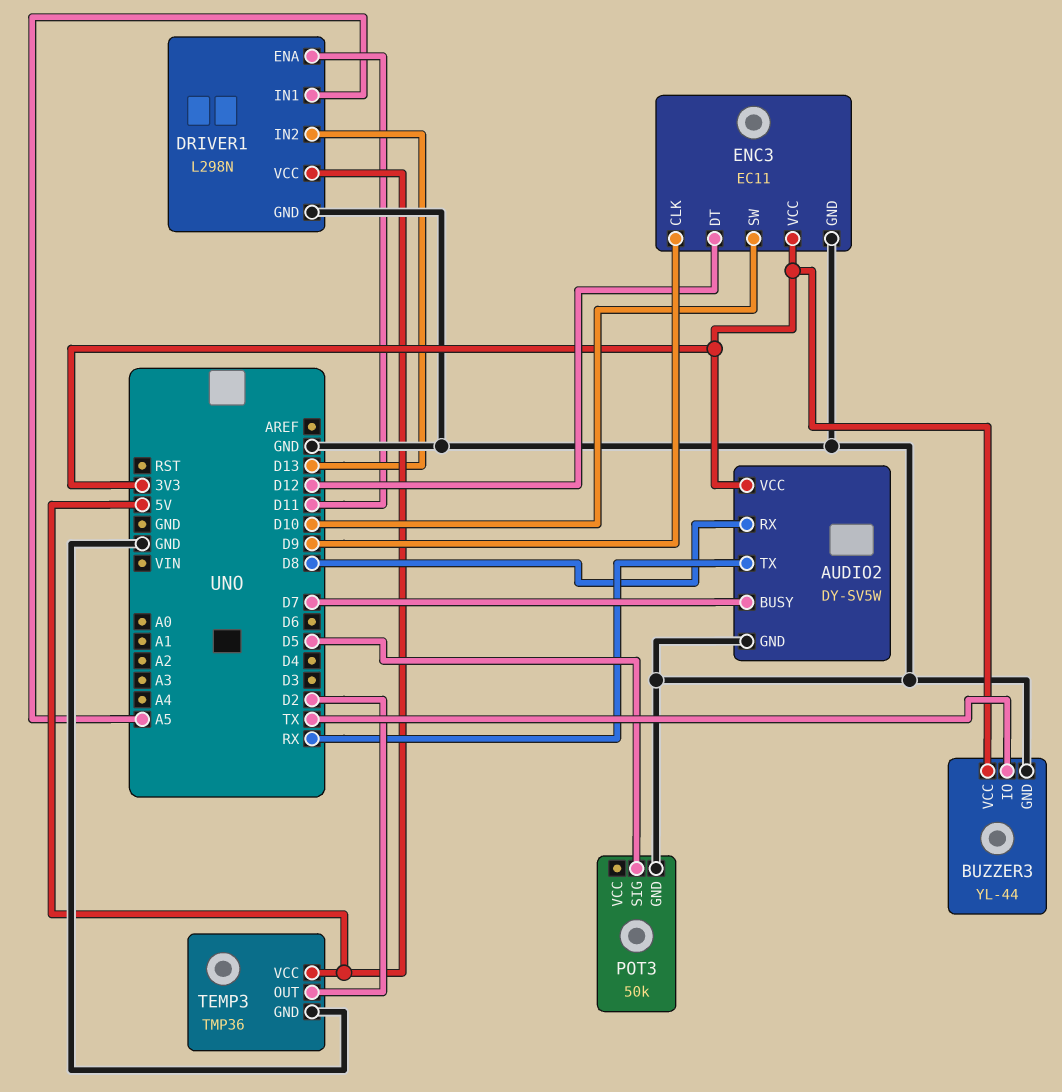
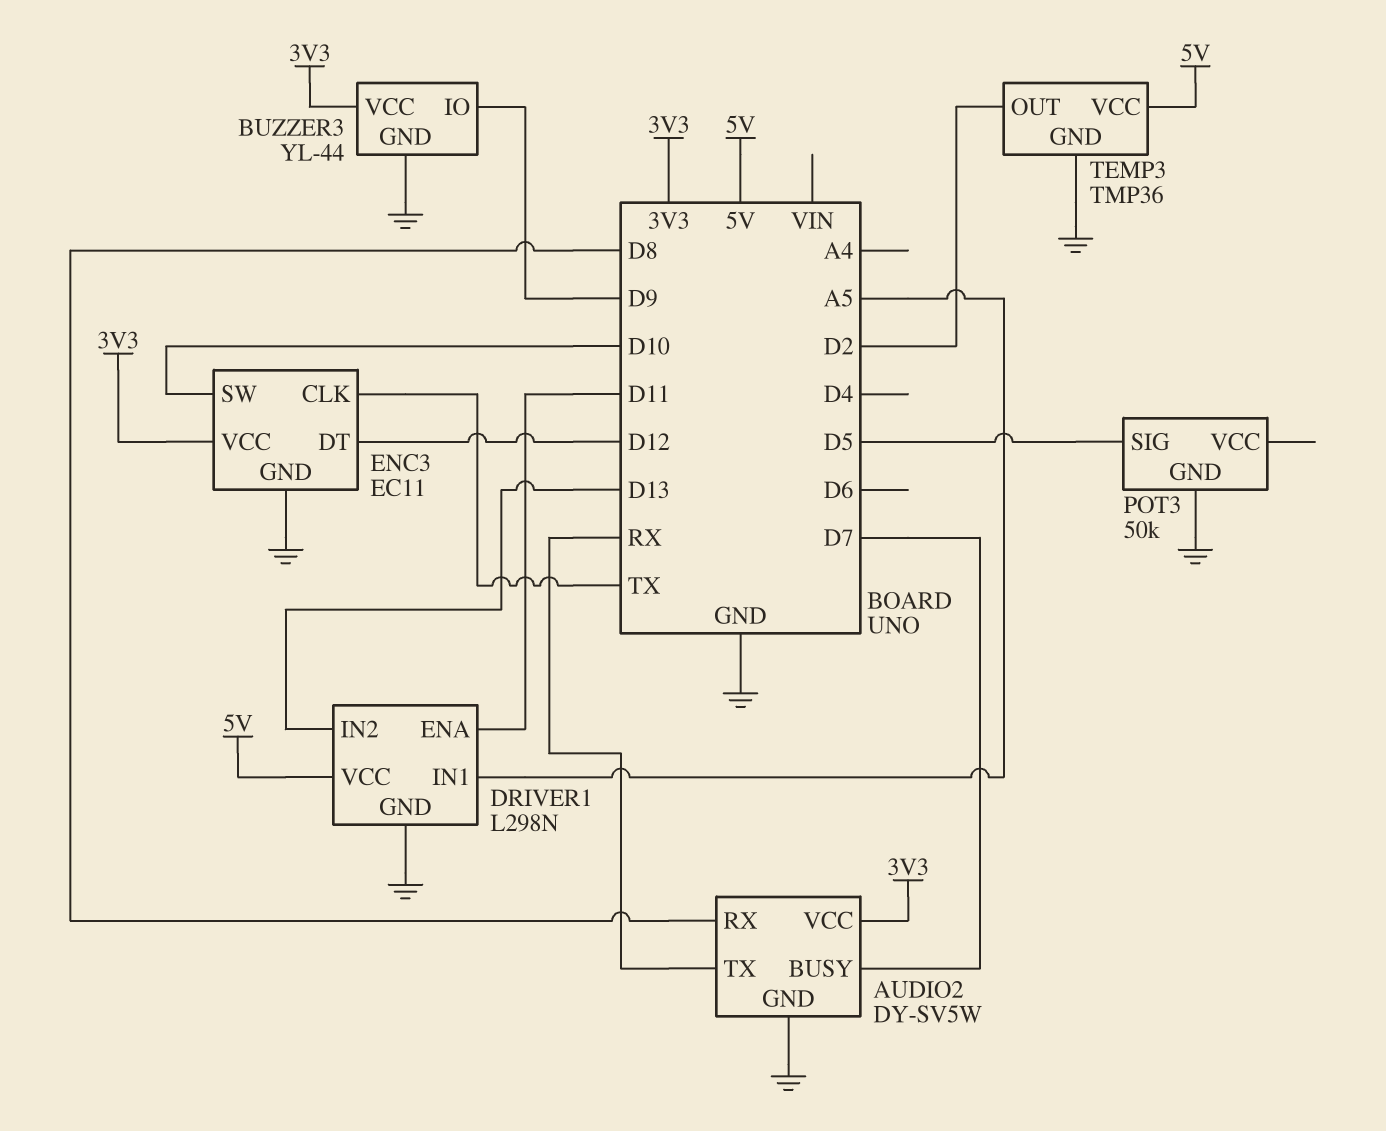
BUZZER3 pin IO: TX -> D9
ENC3 pin CLK: D9 -> TX

